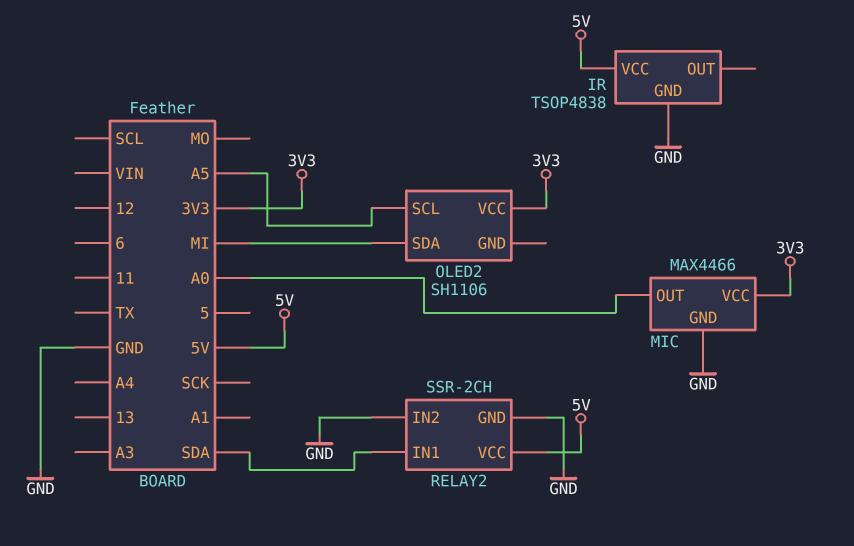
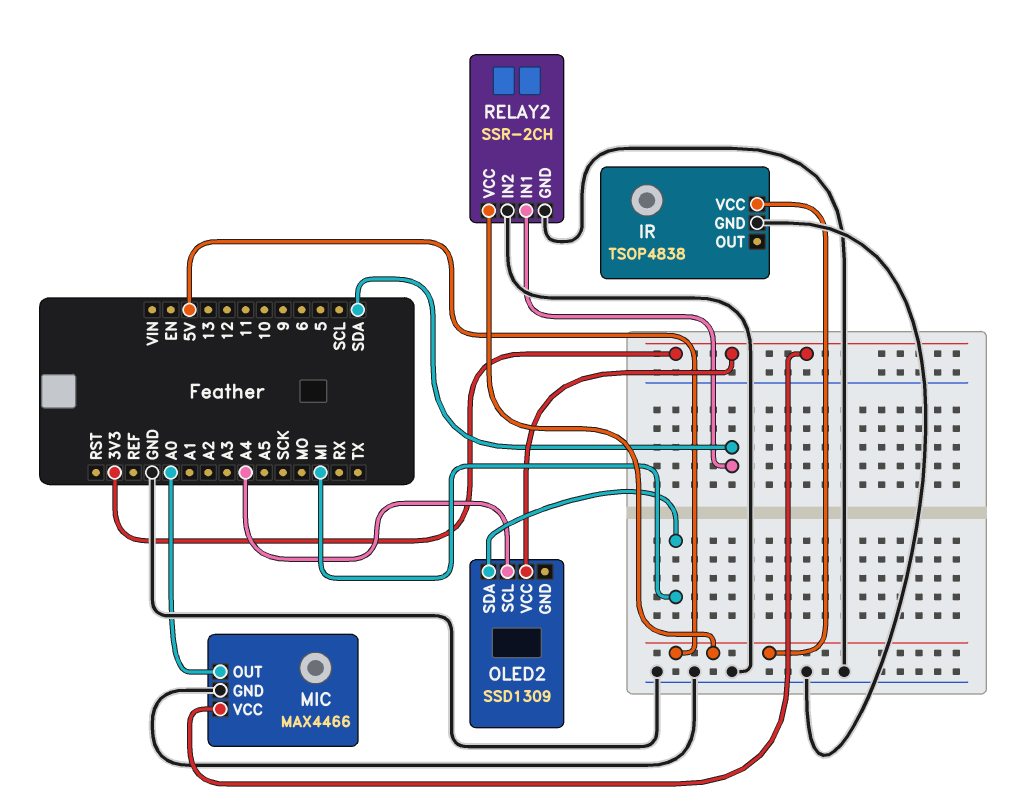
OLED2: SH1106 -> SSD1309
OLED2 pin SCL: A5 -> A4

